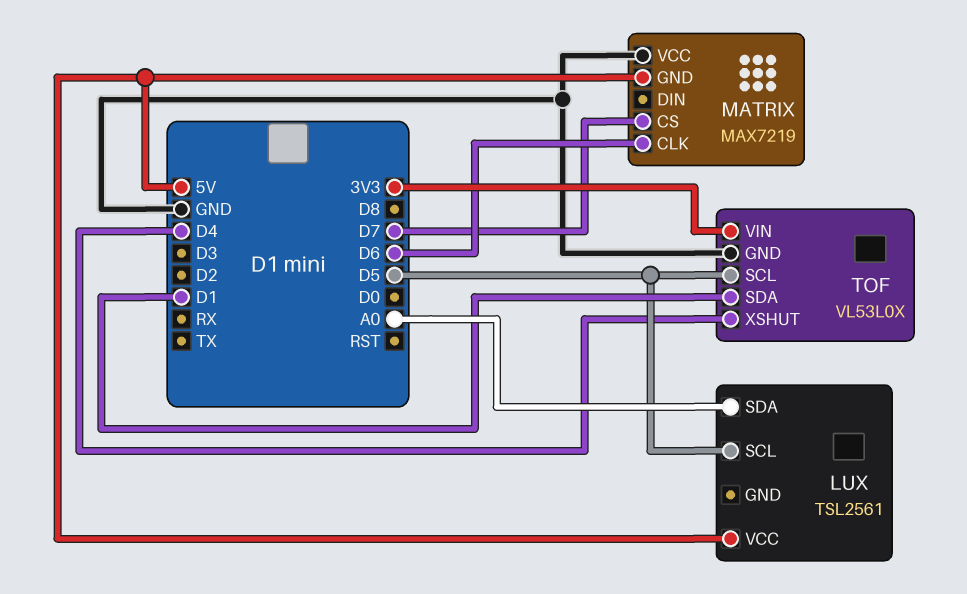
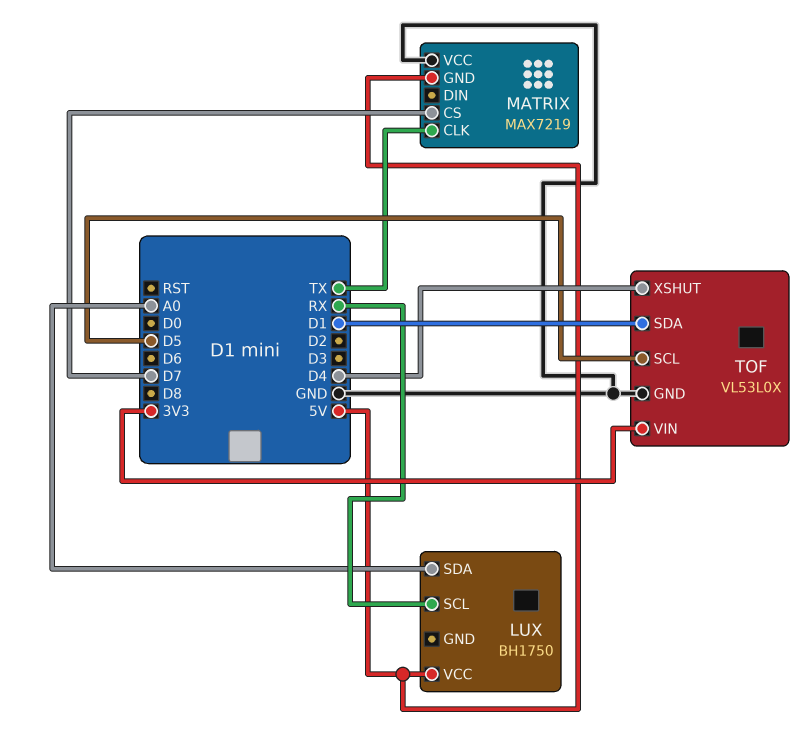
LUX: TSL2561 -> BH1750
LUX pin SCL: D5 -> RX
MATRIX pin CLK: D6 -> TX

